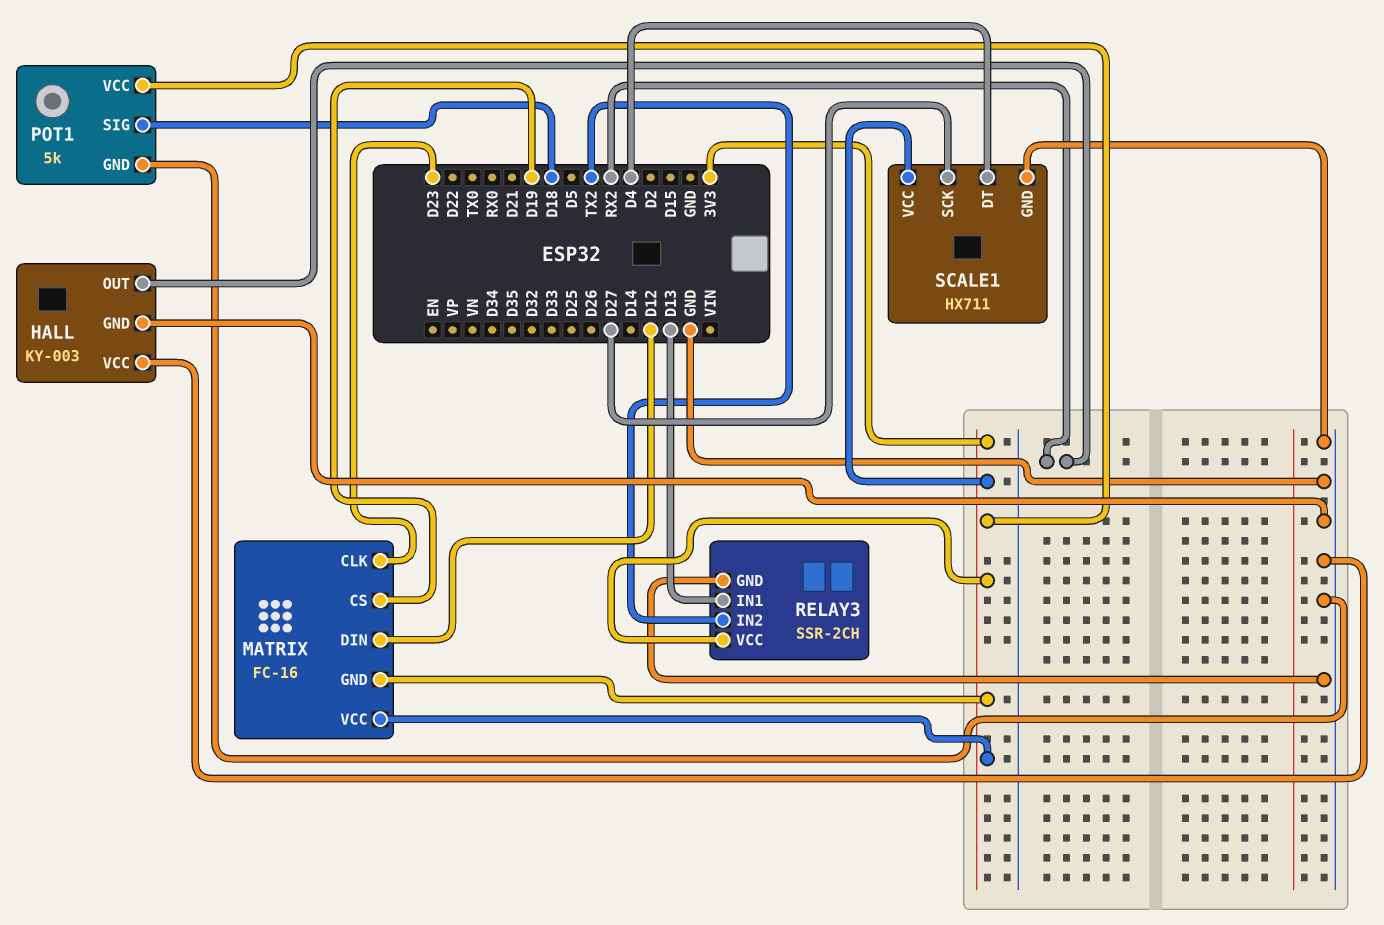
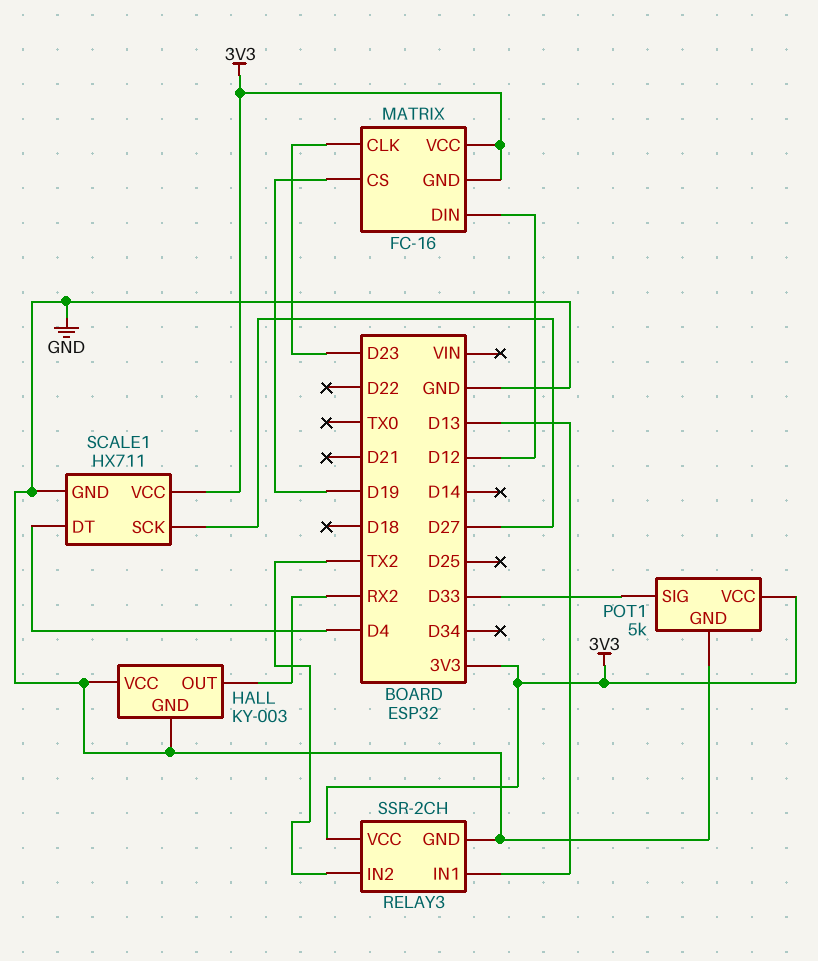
POT1 pin SIG: D18 -> D33

